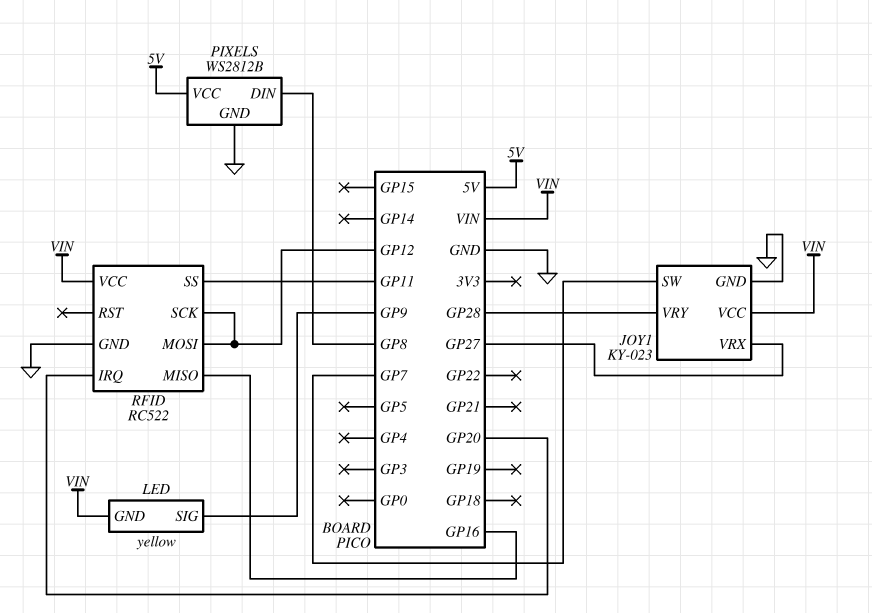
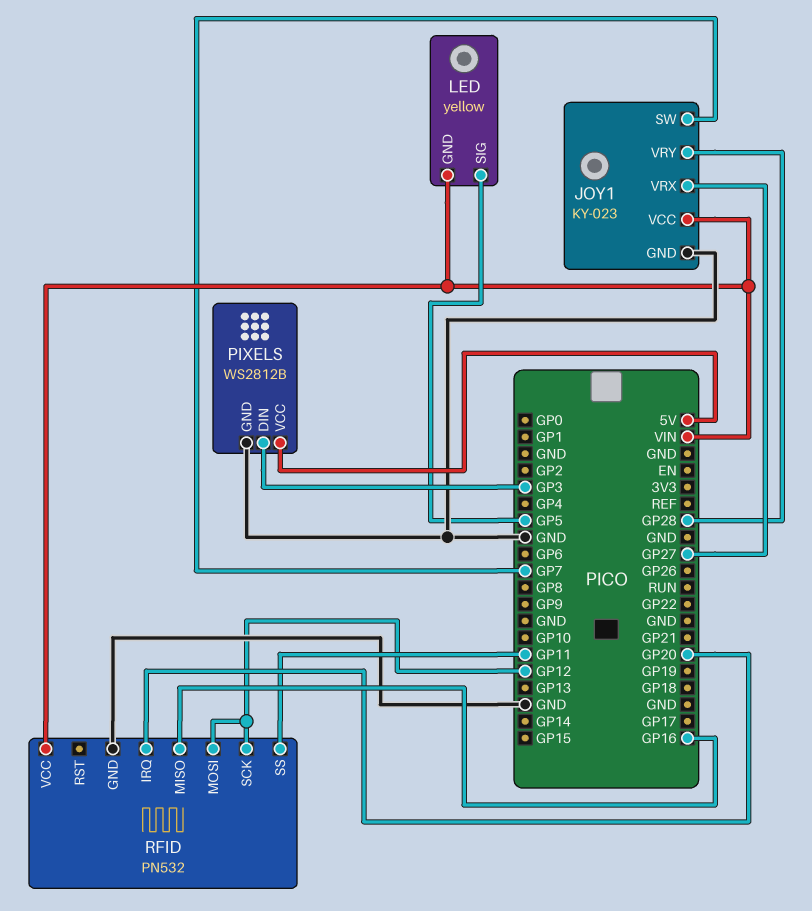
LED pin SIG: GP9 -> GP5
PIXELS pin DIN: GP8 -> GP3
RFID: RC522 -> PN532

